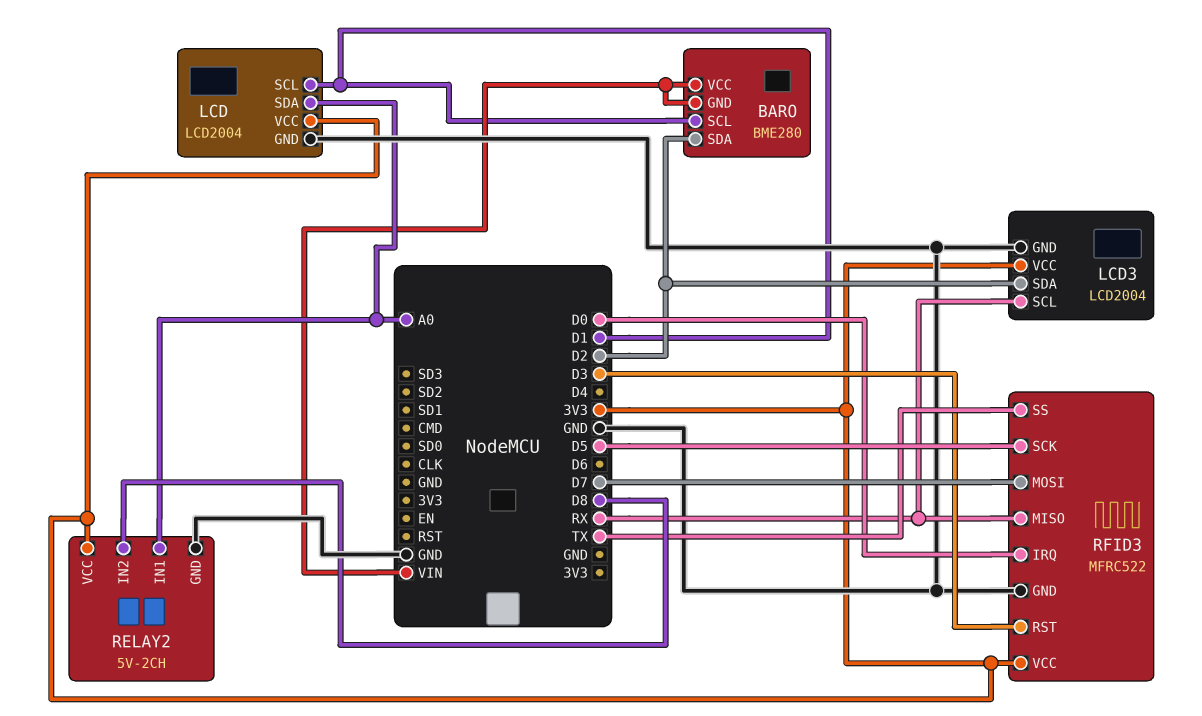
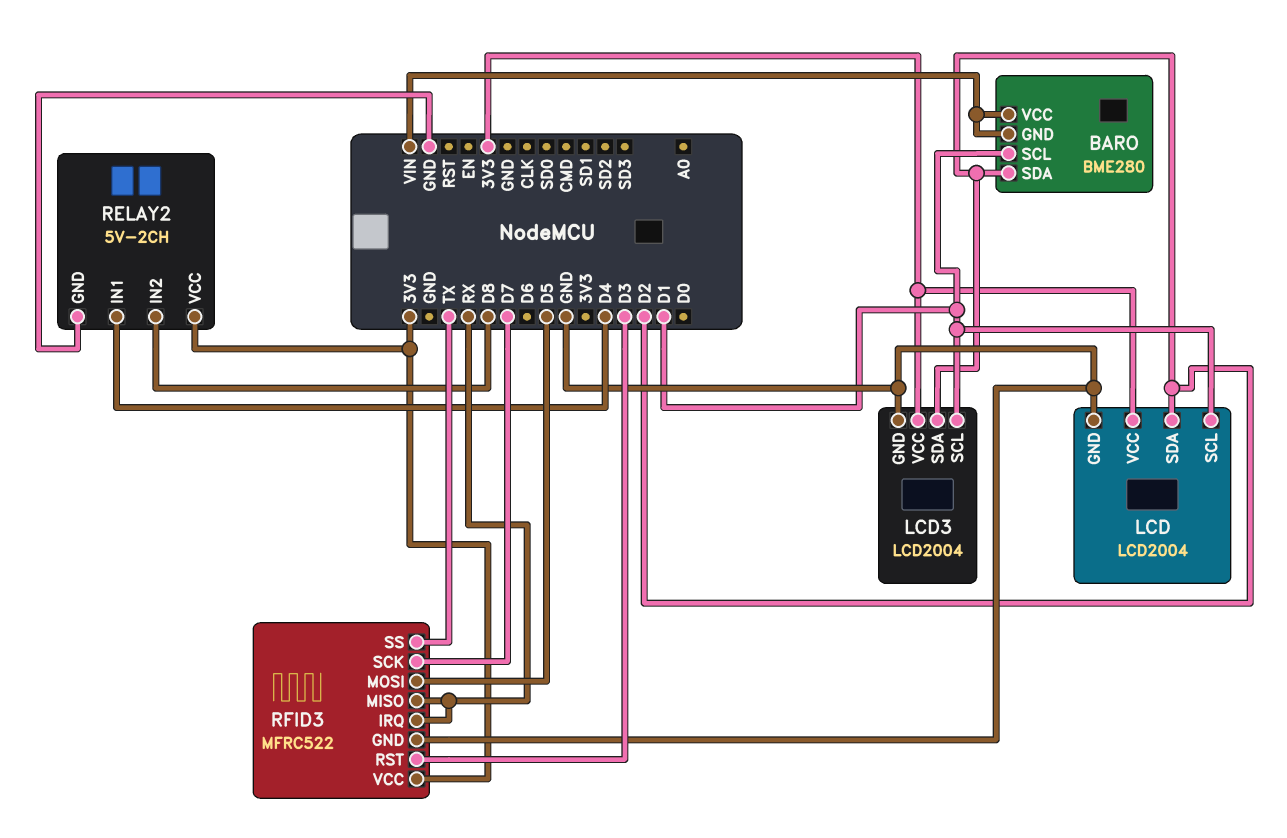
LCD pin SDA: A0 -> D2
LCD3 pin SCL: RX -> D1
RELAY2 pin IN1: A0 -> D4
RFID3 pin IRQ: D0 -> RX
RFID3 pin MOSI: D7 -> D5
RFID3 pin SCK: D5 -> D7

